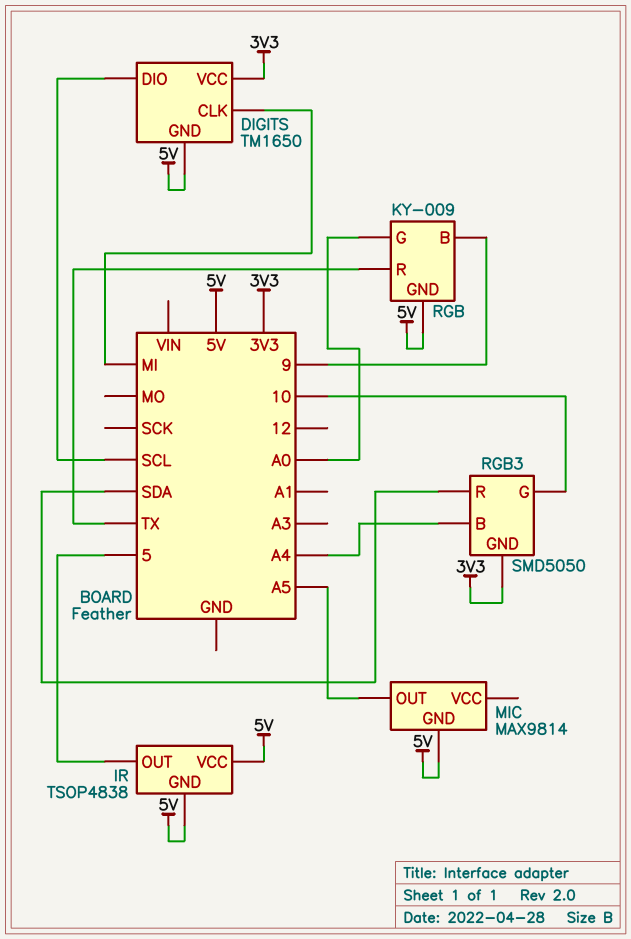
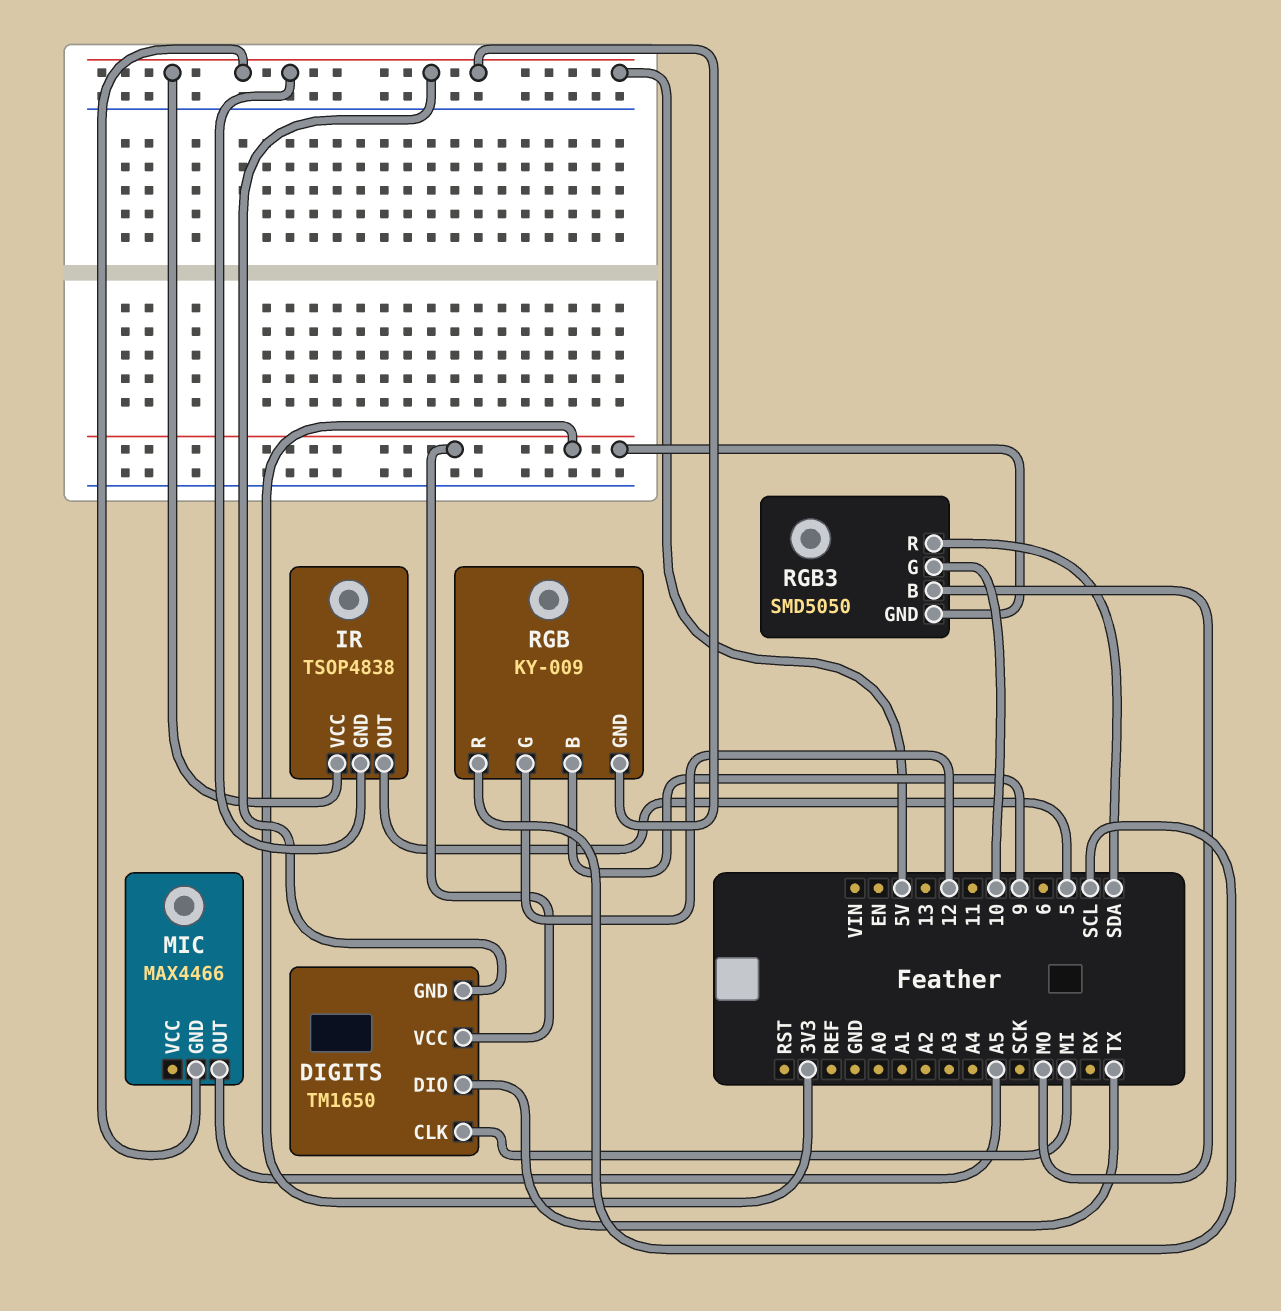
DIGITS pin DIO: SCL -> TX
MIC: MAX9814 -> MAX4466
RGB pin G: A0 -> 12
RGB pin R: TX -> SCL
RGB3 pin B: A4 -> MO

